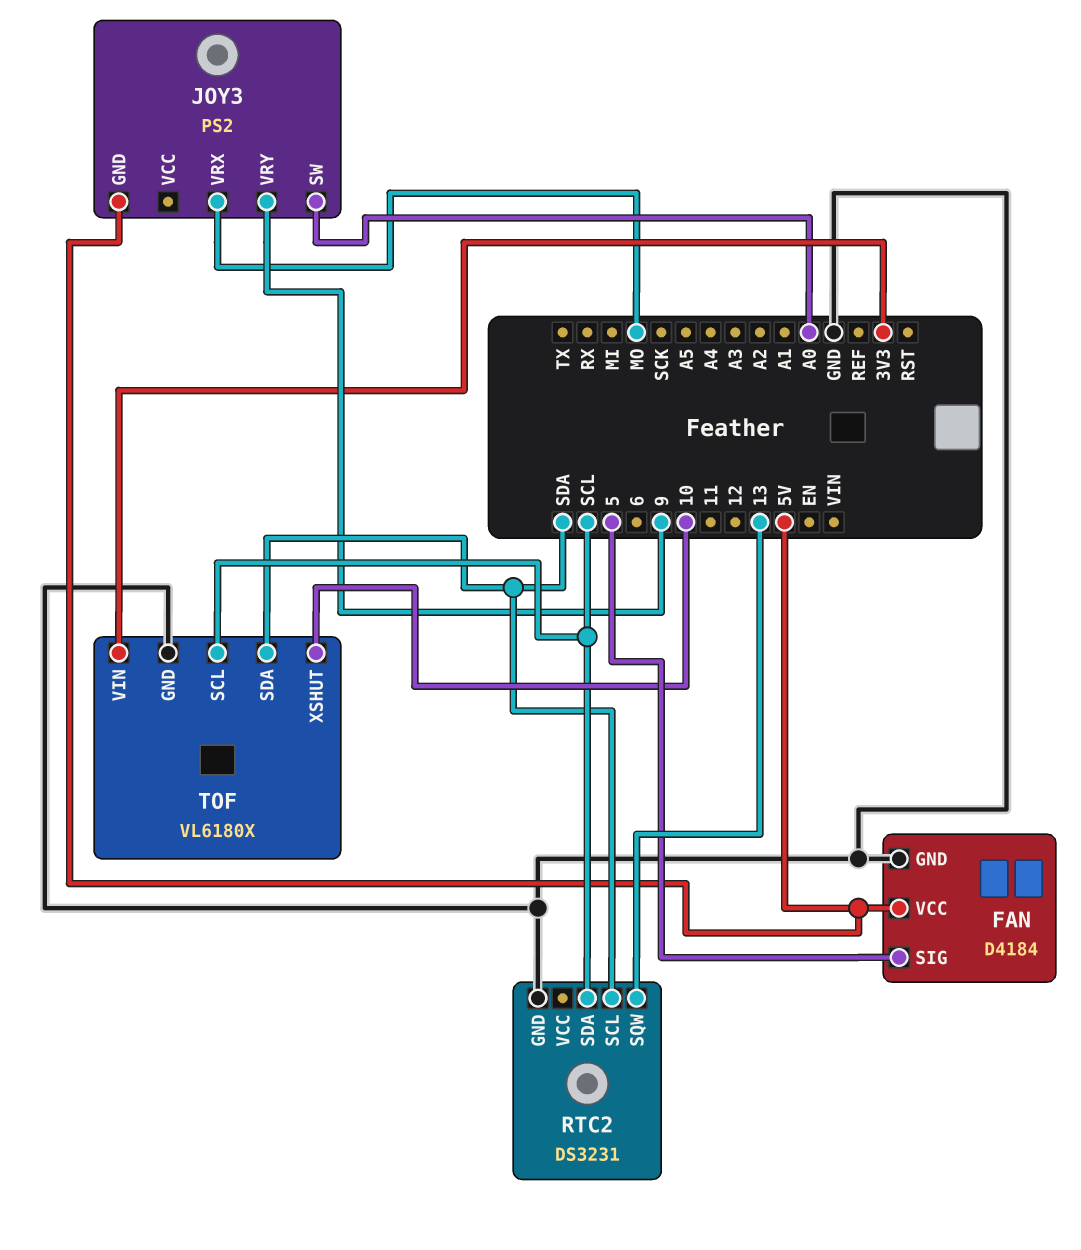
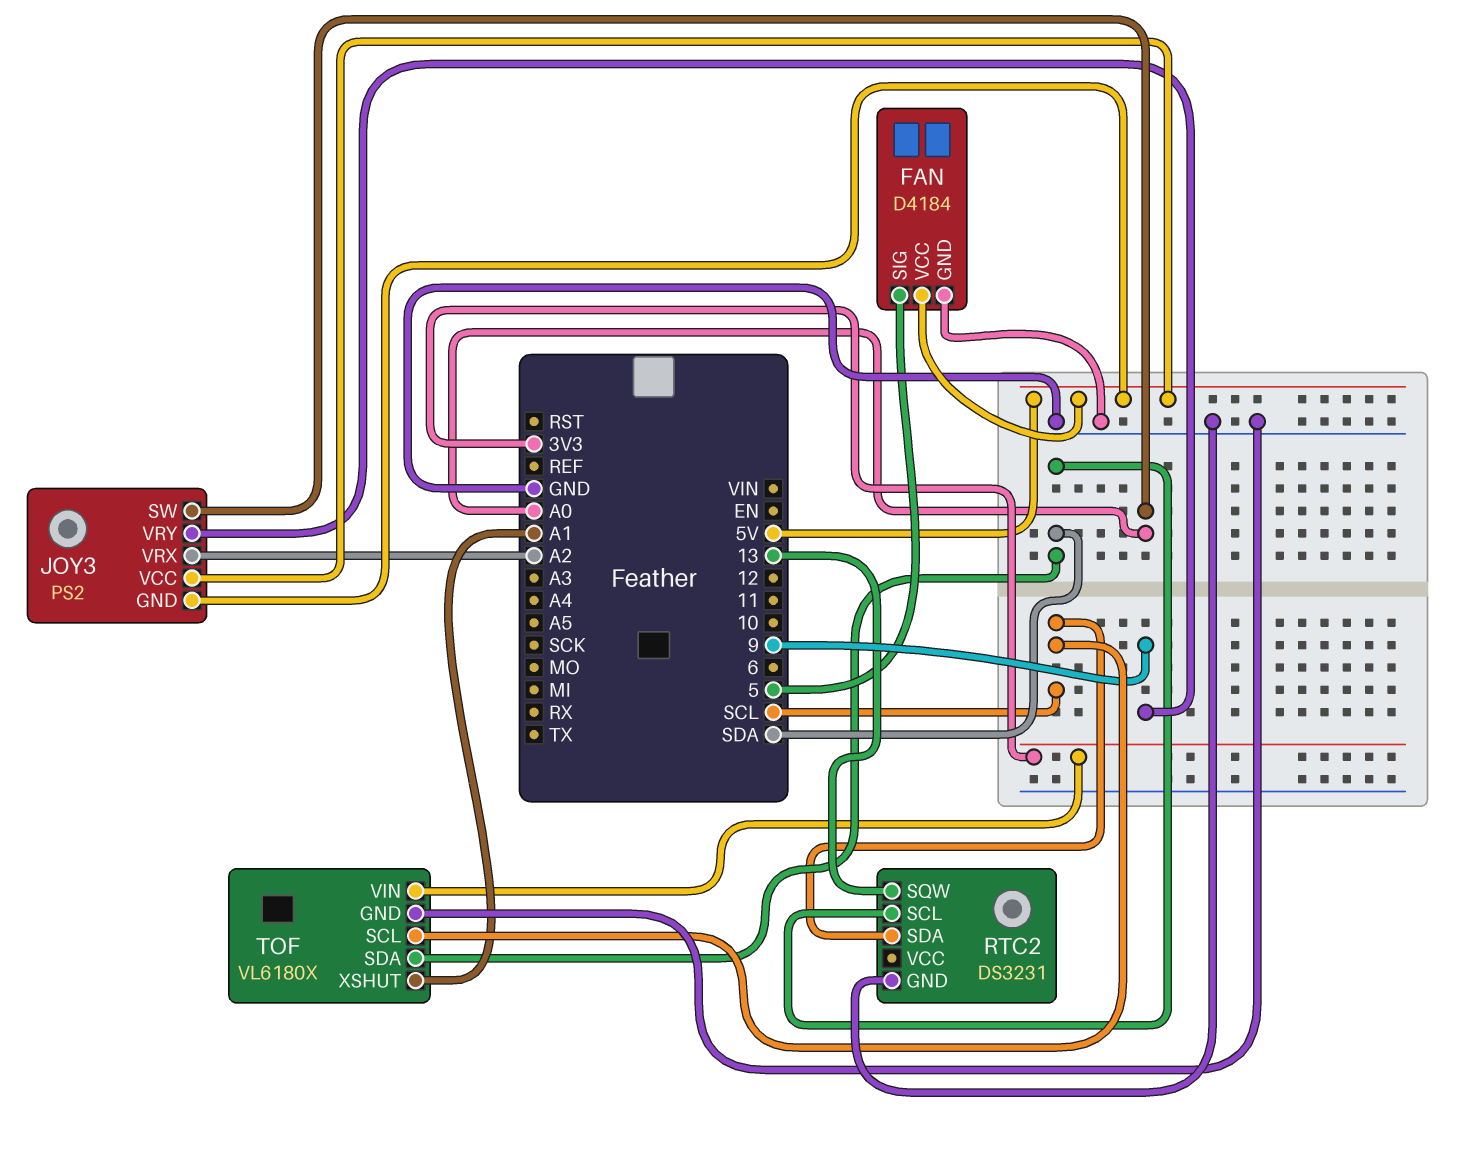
JOY3 pin VCC: none -> 5V
JOY3 pin VRX: MO -> A2
TOF pin XSHUT: 10 -> A1

